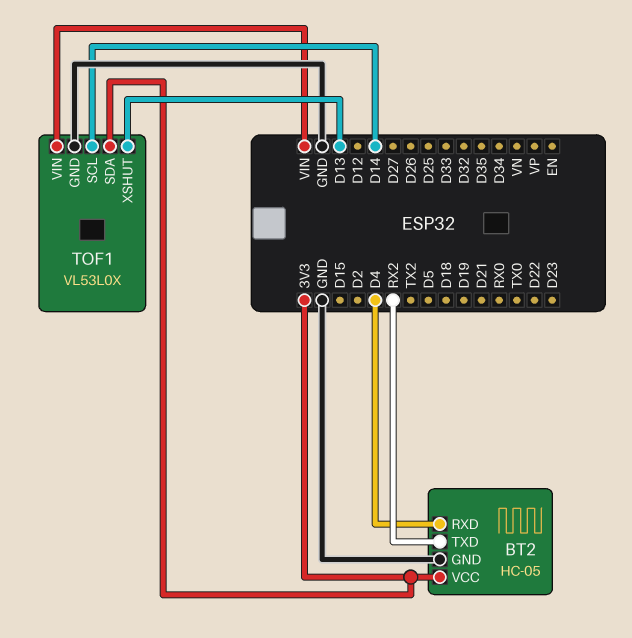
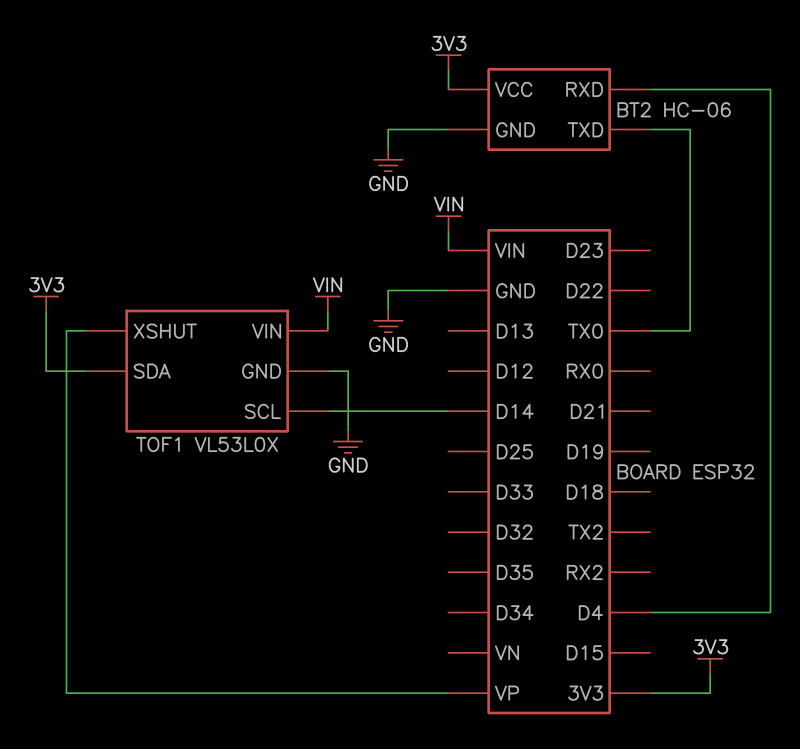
BT2: HC-05 -> HC-06
BT2 pin TXD: RX2 -> TX0
TOF1 pin XSHUT: D13 -> VP

